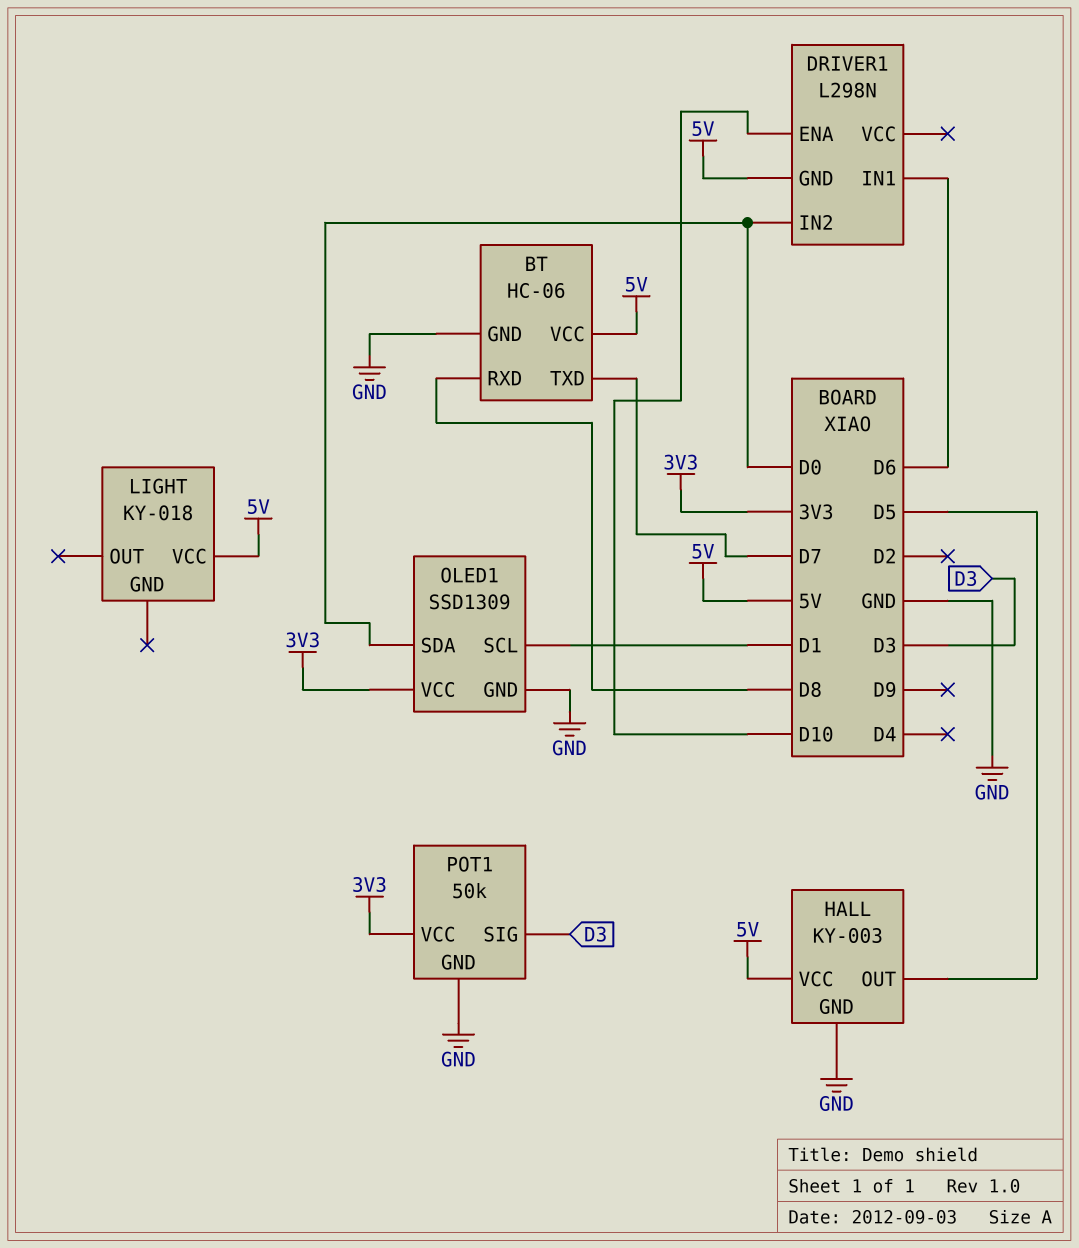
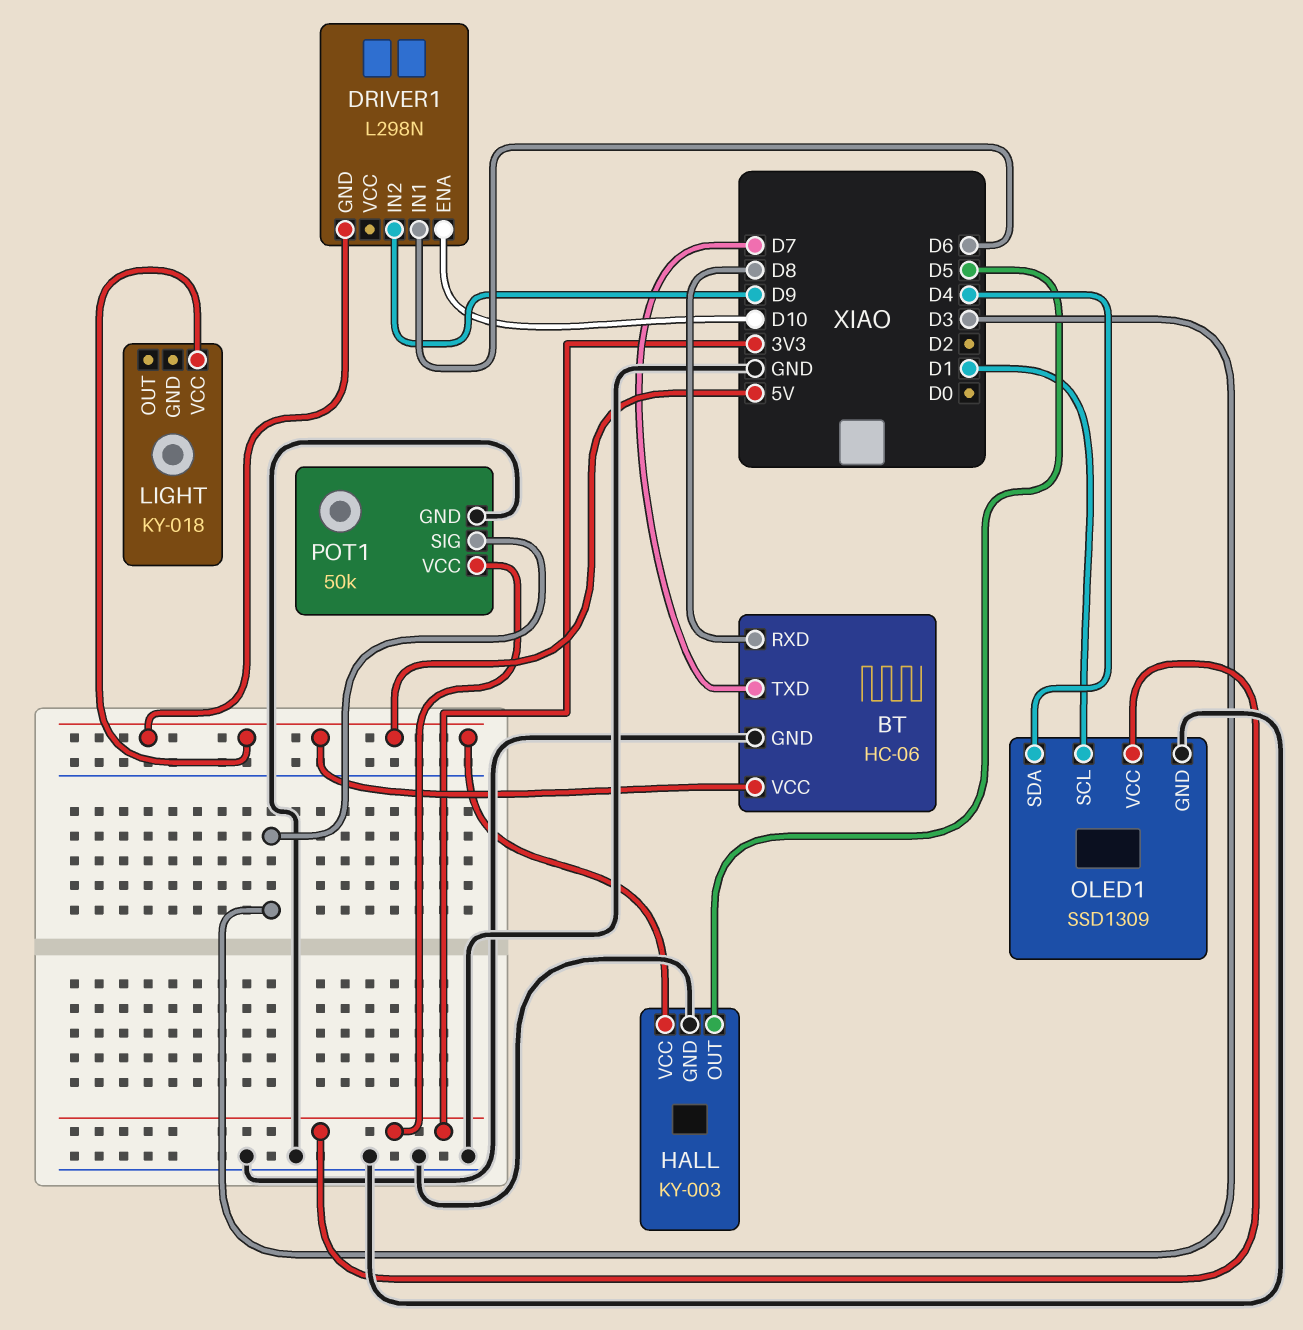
DRIVER1 pin IN2: D0 -> D9
OLED1 pin SDA: D0 -> D4

